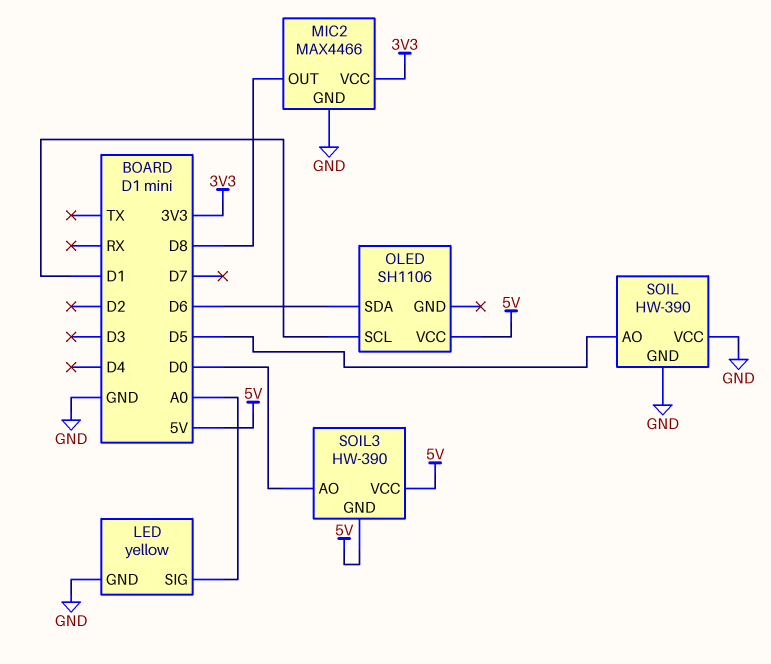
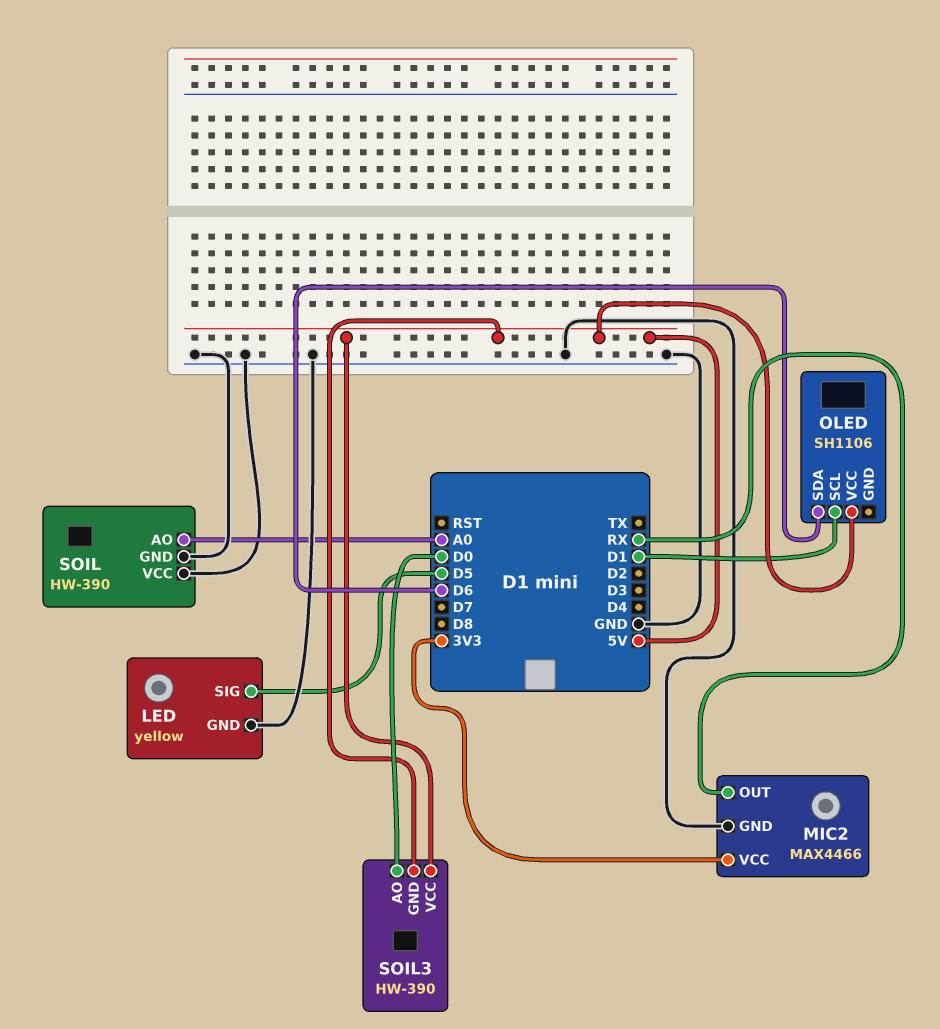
LED pin SIG: A0 -> D5
MIC2 pin OUT: D8 -> RX
SOIL pin AO: D5 -> A0

